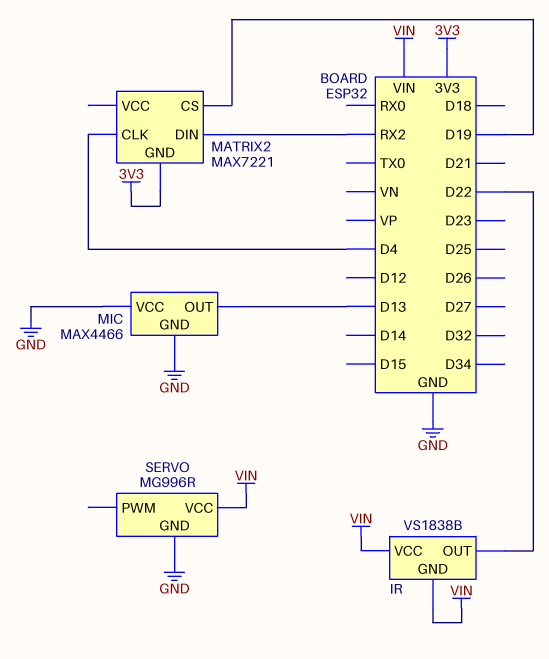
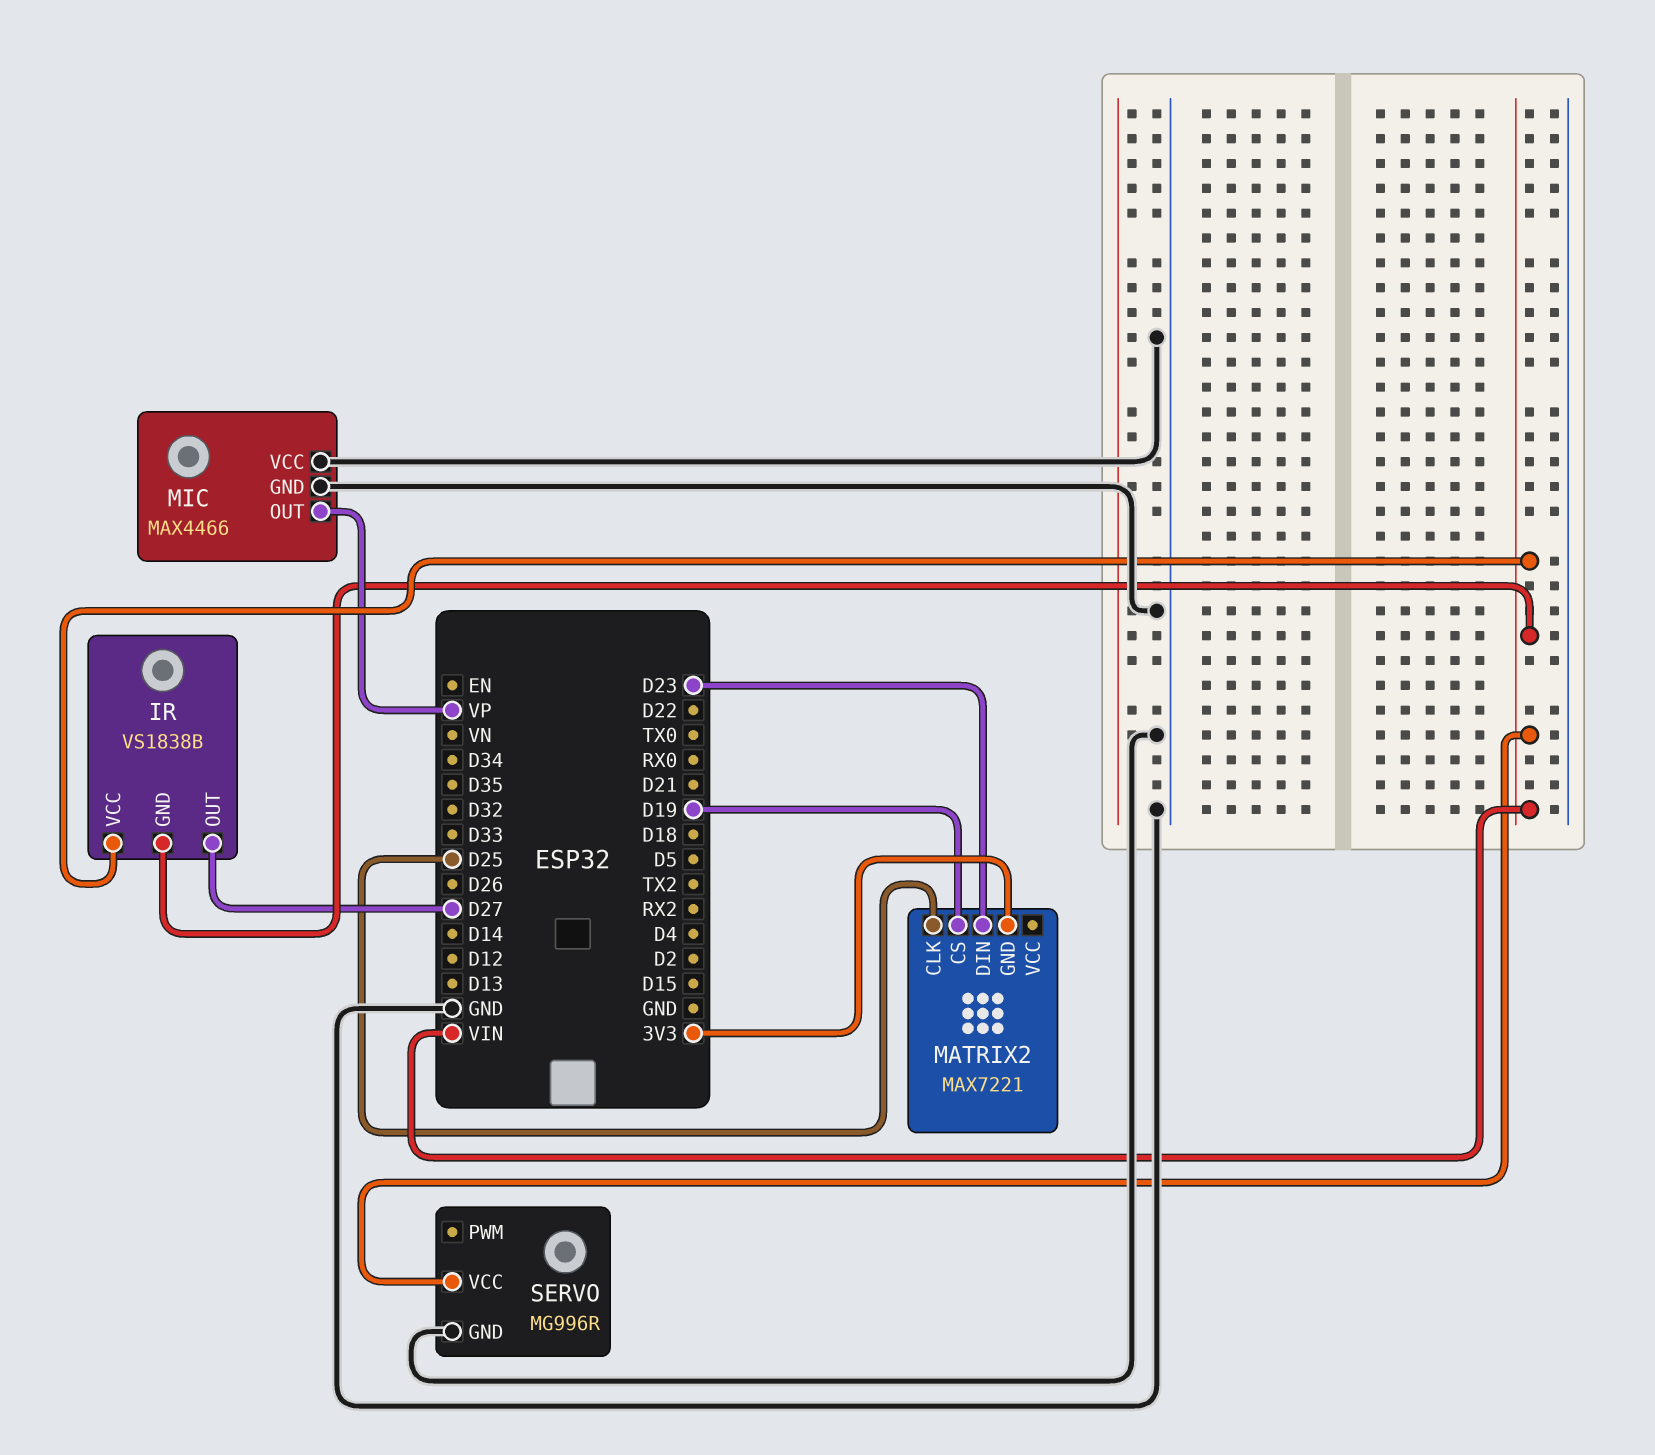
IR pin OUT: D22 -> D27
MATRIX2 pin CLK: D4 -> D25
MATRIX2 pin DIN: RX2 -> D23
MIC pin OUT: D13 -> VP

